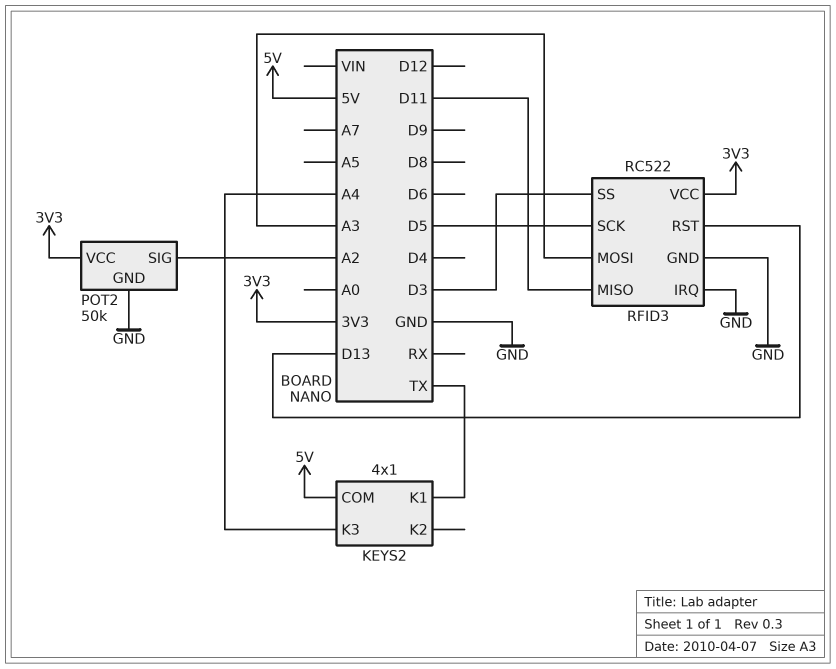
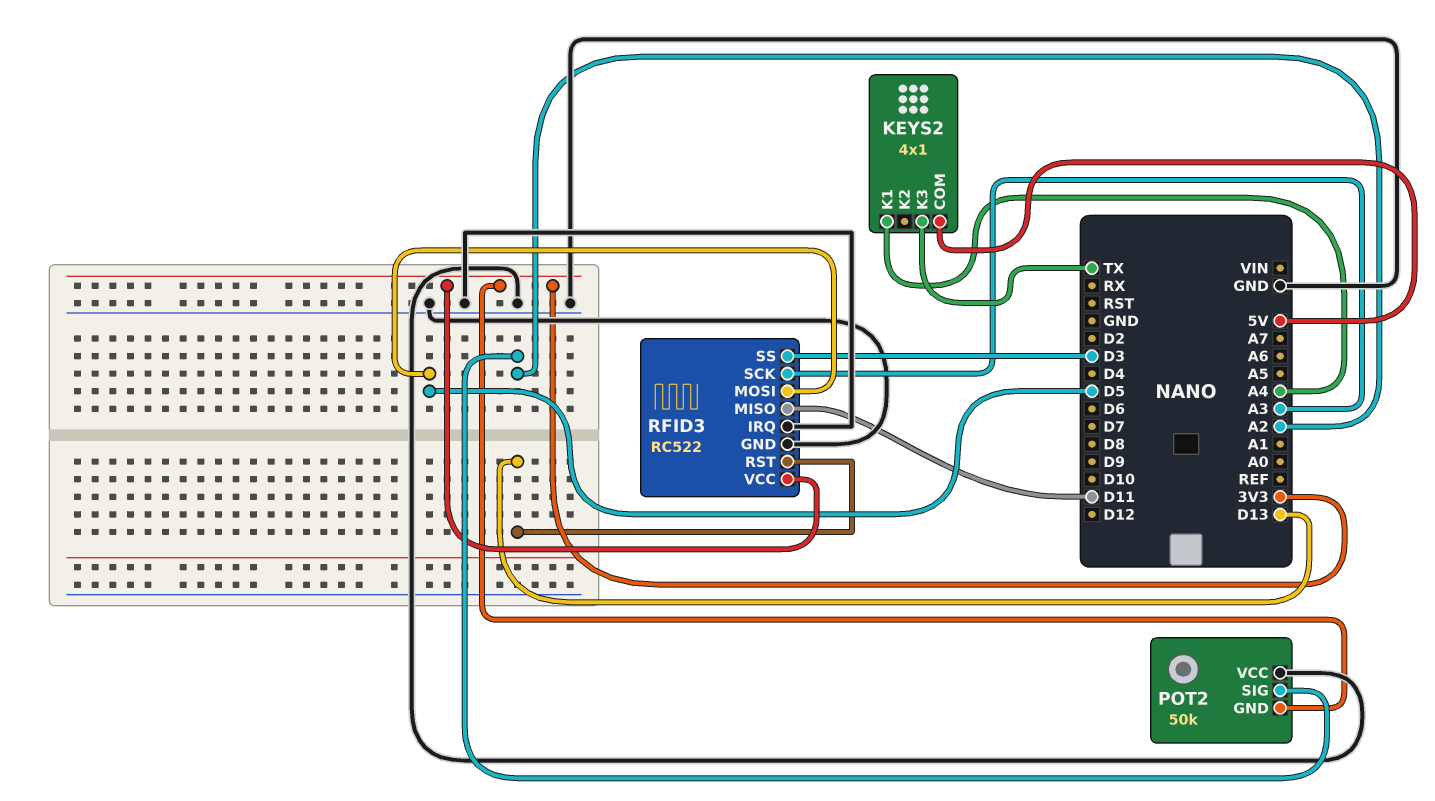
KEYS2 pin K1: TX -> A4
KEYS2 pin K3: A4 -> TX
POT2 pin GND: GND -> 3V3
POT2 pin VCC: 3V3 -> GND
RFID3 pin MOSI: A3 -> D5
RFID3 pin SCK: D5 -> A3

